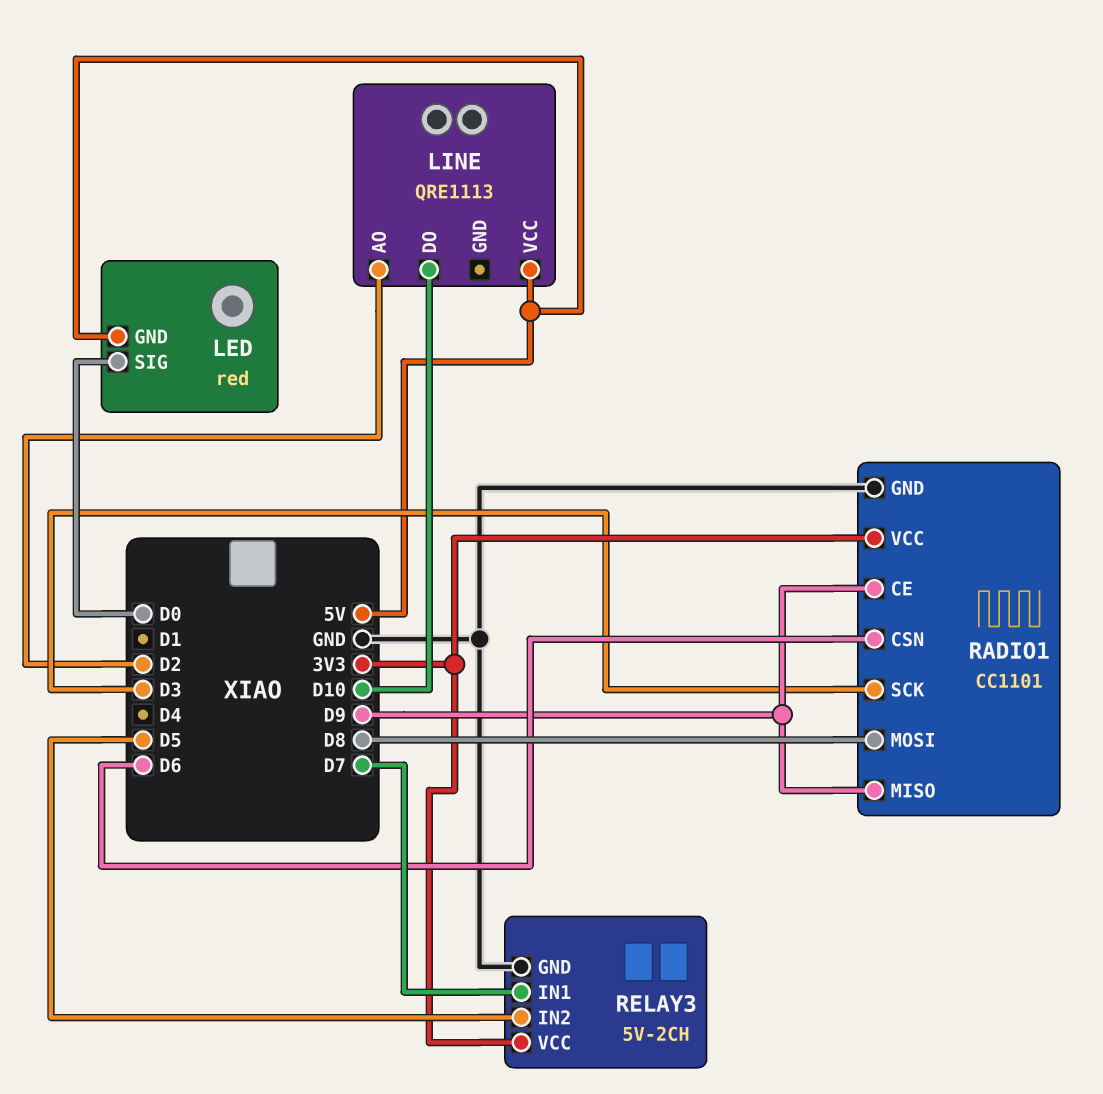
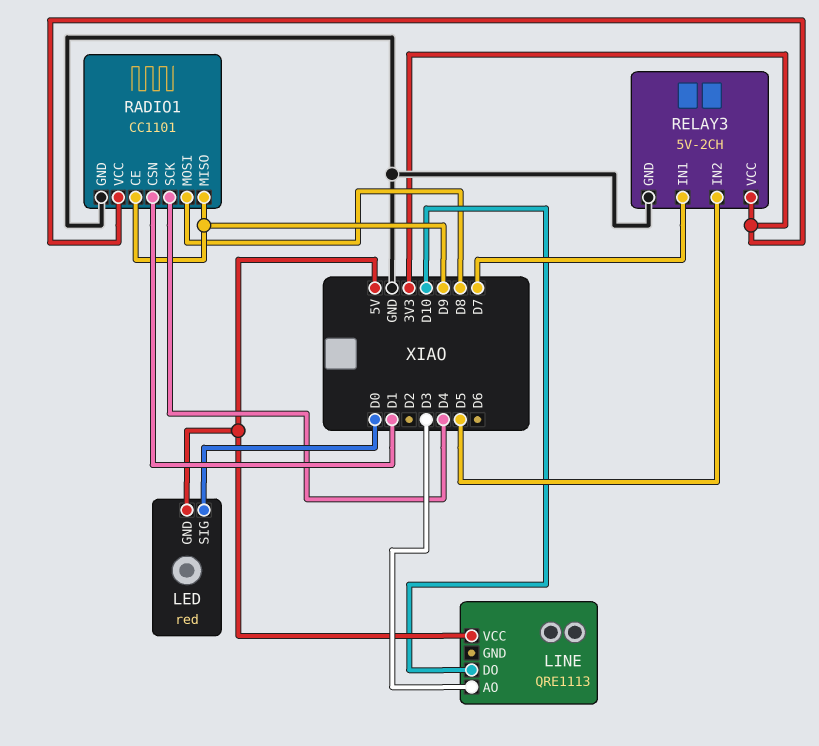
LINE pin AO: D2 -> D3
RADIO1 pin CSN: D6 -> D1
RADIO1 pin SCK: D3 -> D4

